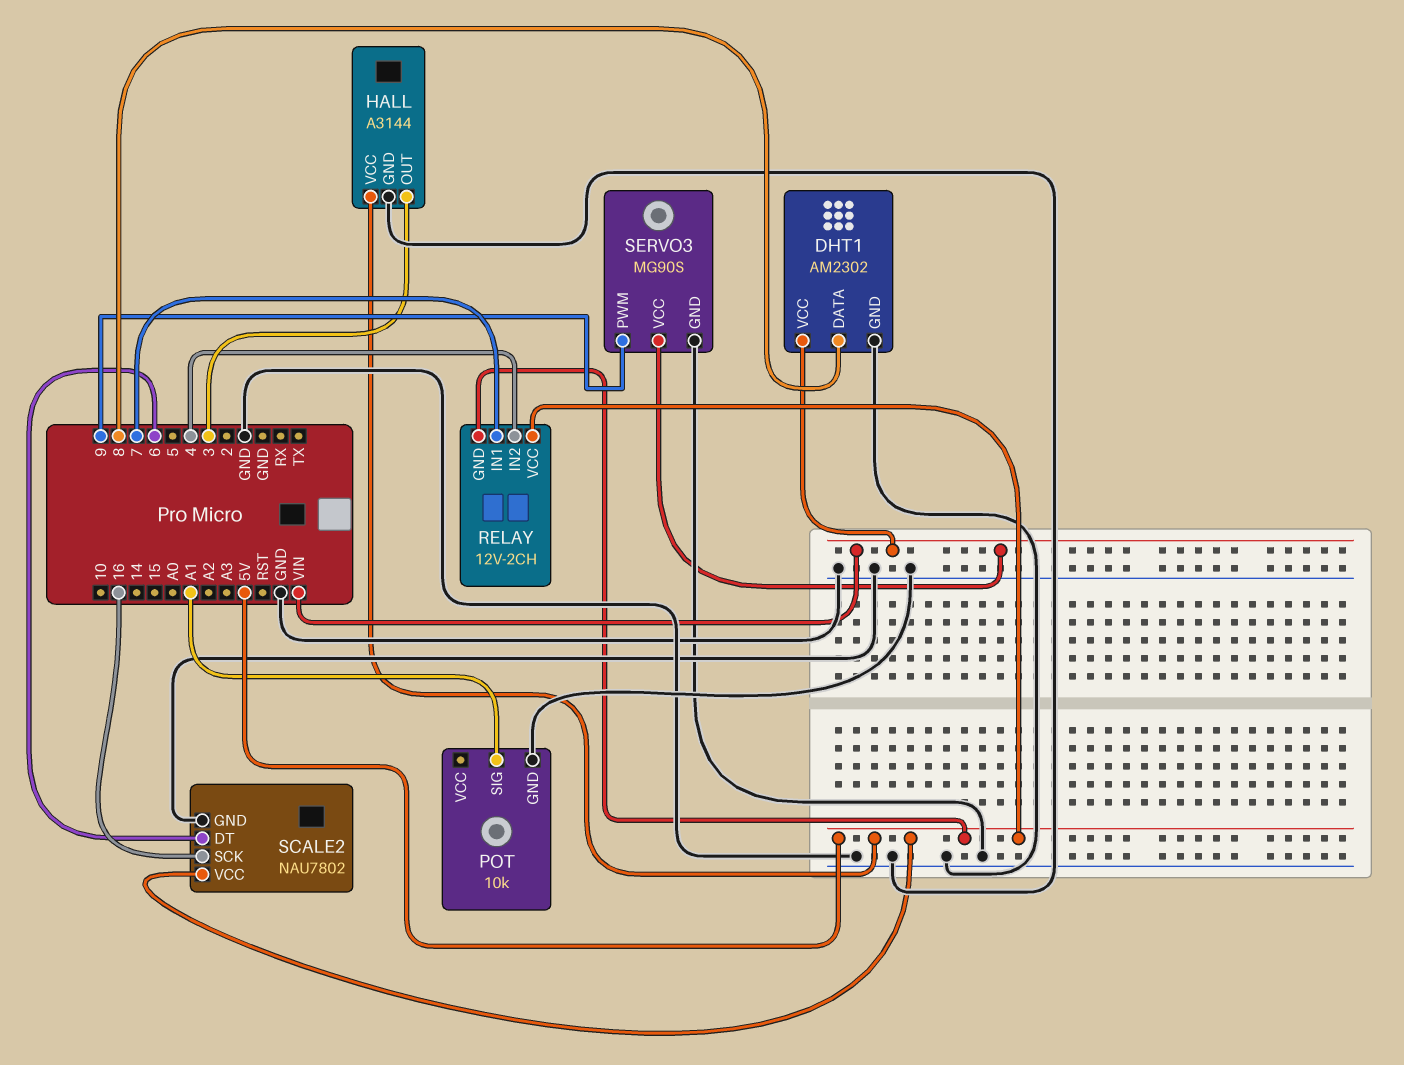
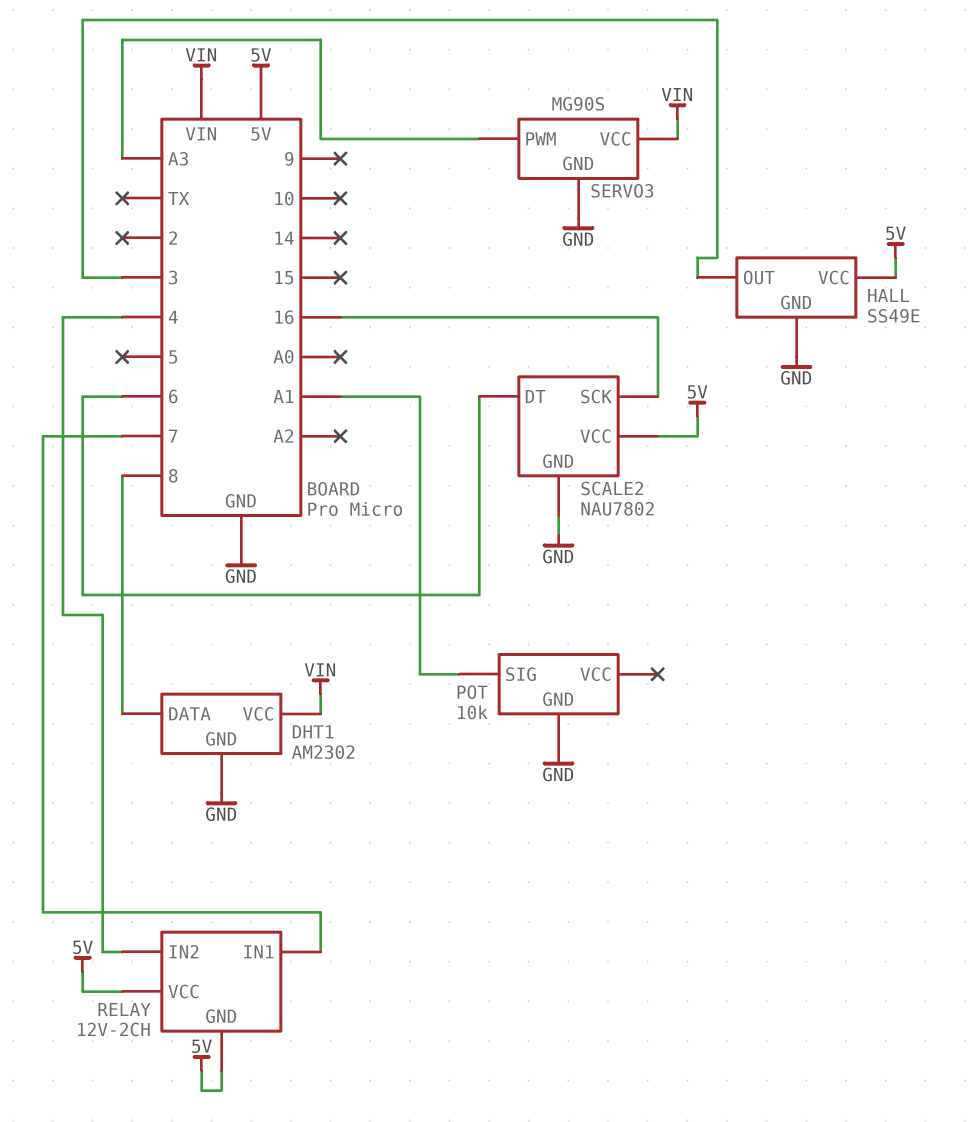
HALL: A3144 -> SS49E
SERVO3 pin PWM: 9 -> A3

